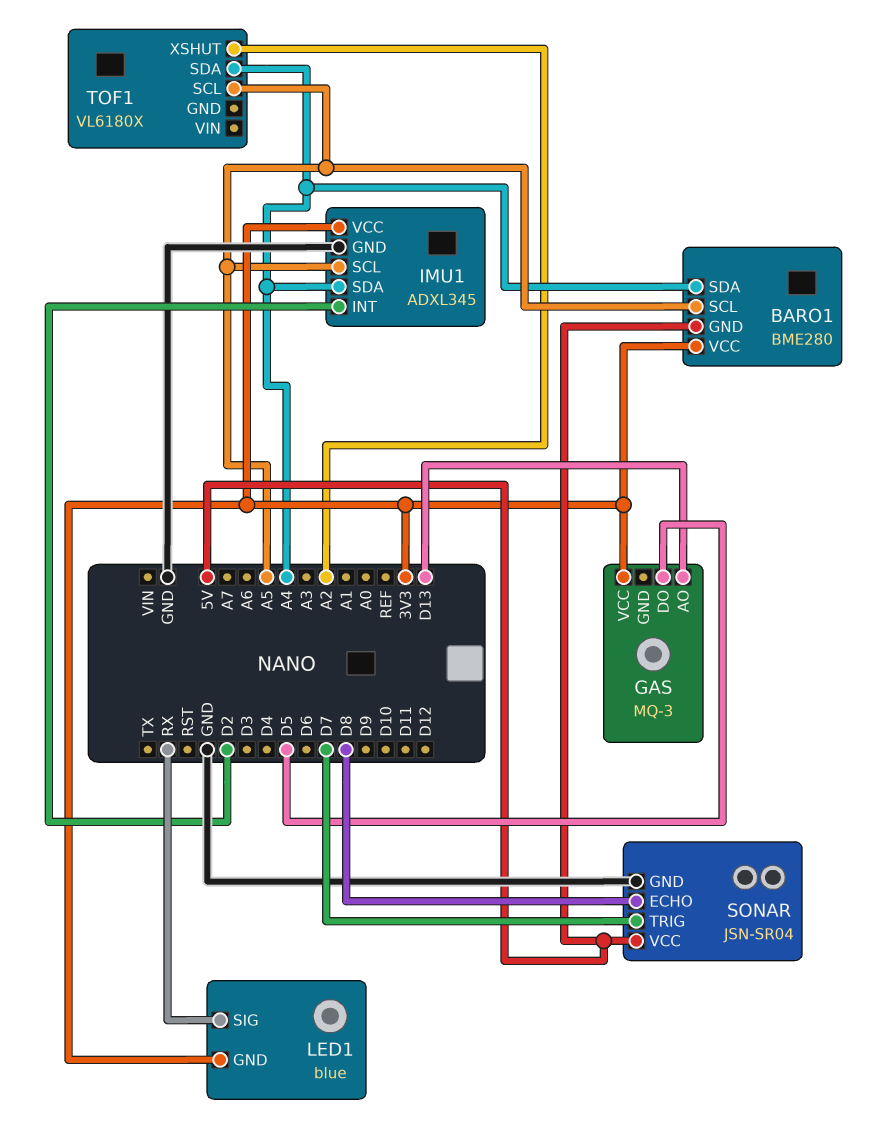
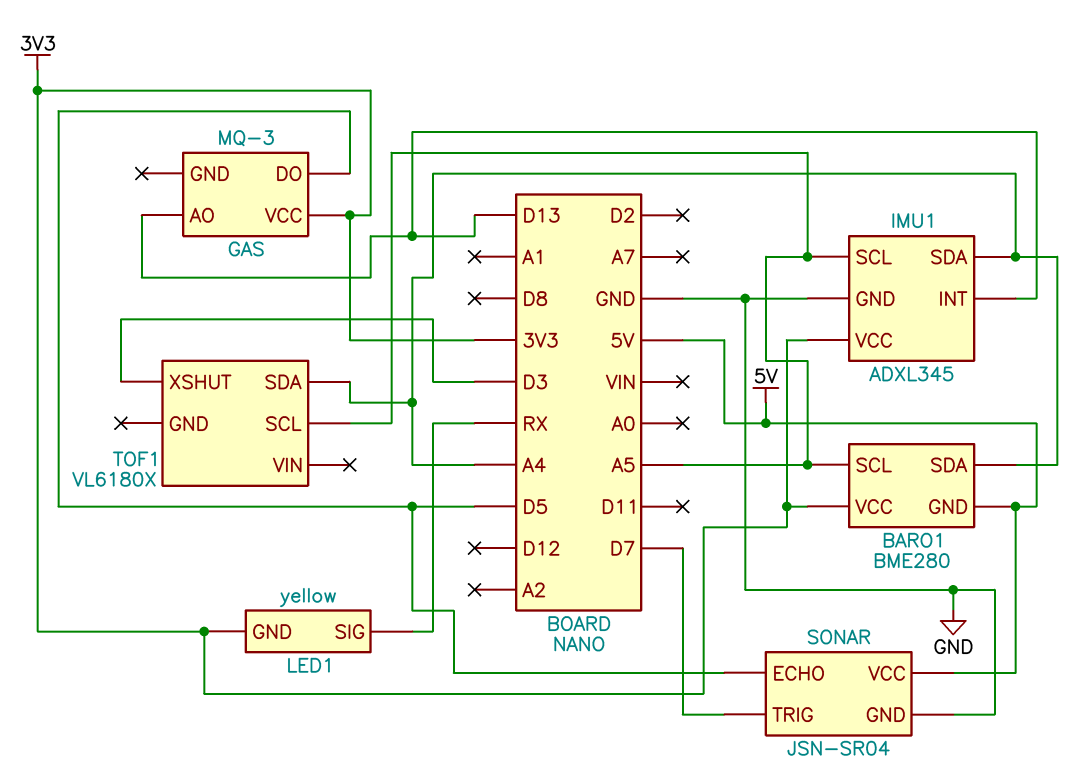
IMU1 pin INT: D2 -> D13
LED1: blue -> yellow
SONAR pin ECHO: D8 -> D5
TOF1 pin XSHUT: A2 -> D3

